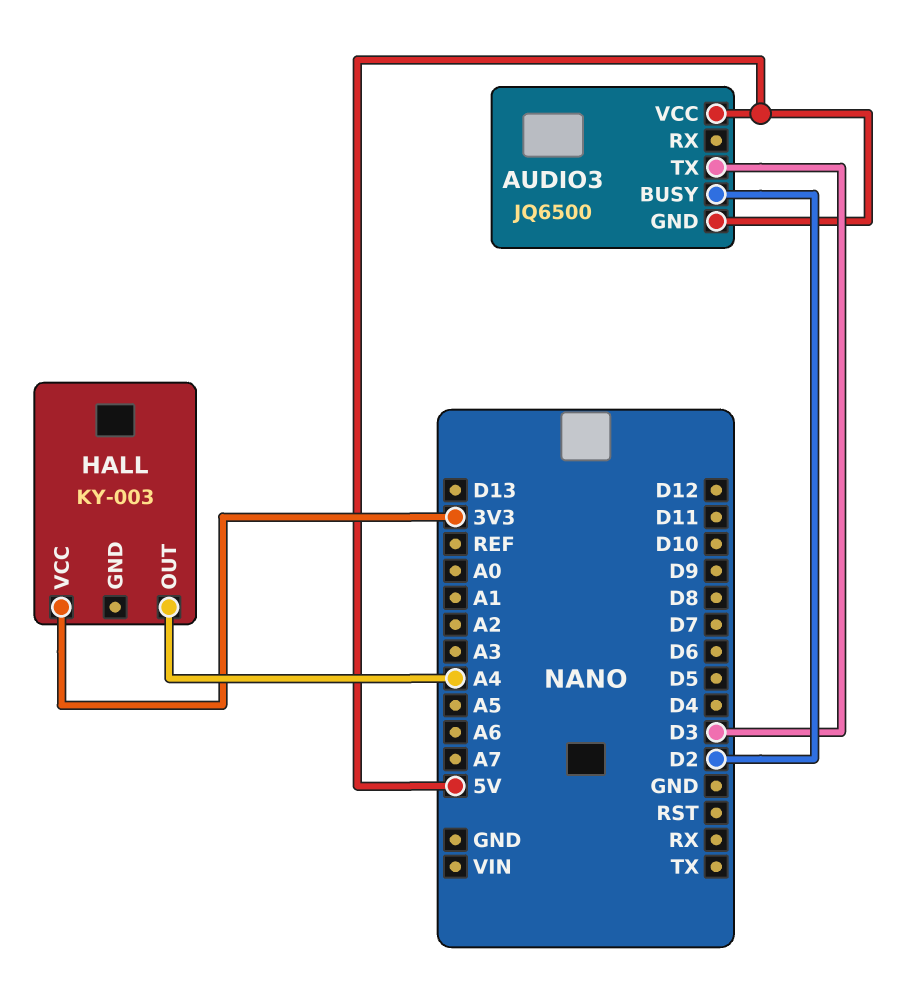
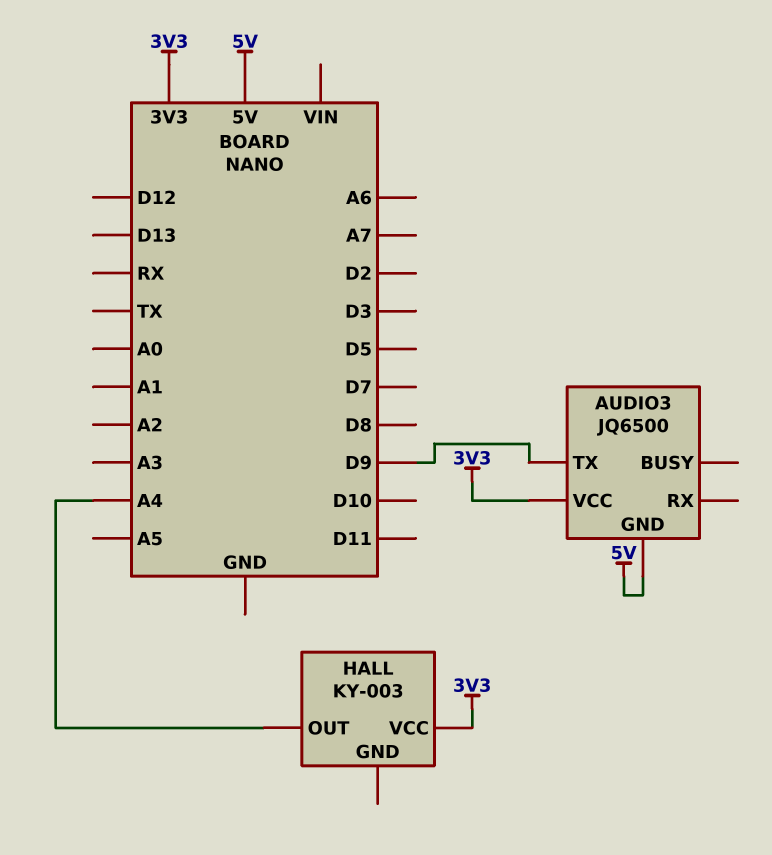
AUDIO3 pin BUSY: D2 -> none
AUDIO3 pin TX: D3 -> D9
AUDIO3 pin VCC: 5V -> 3V3

